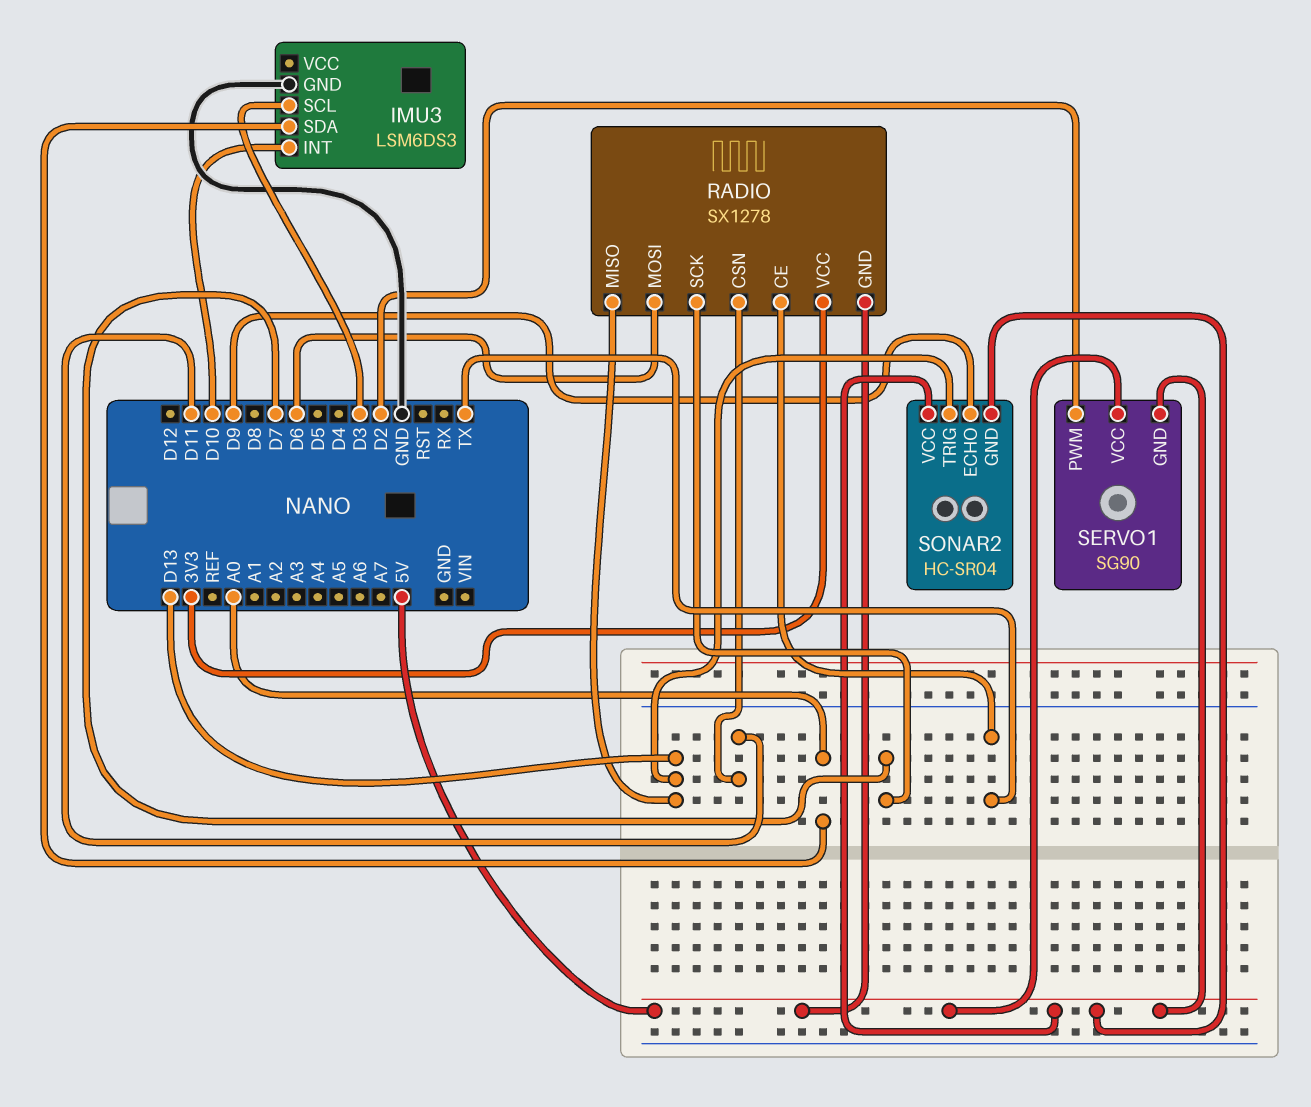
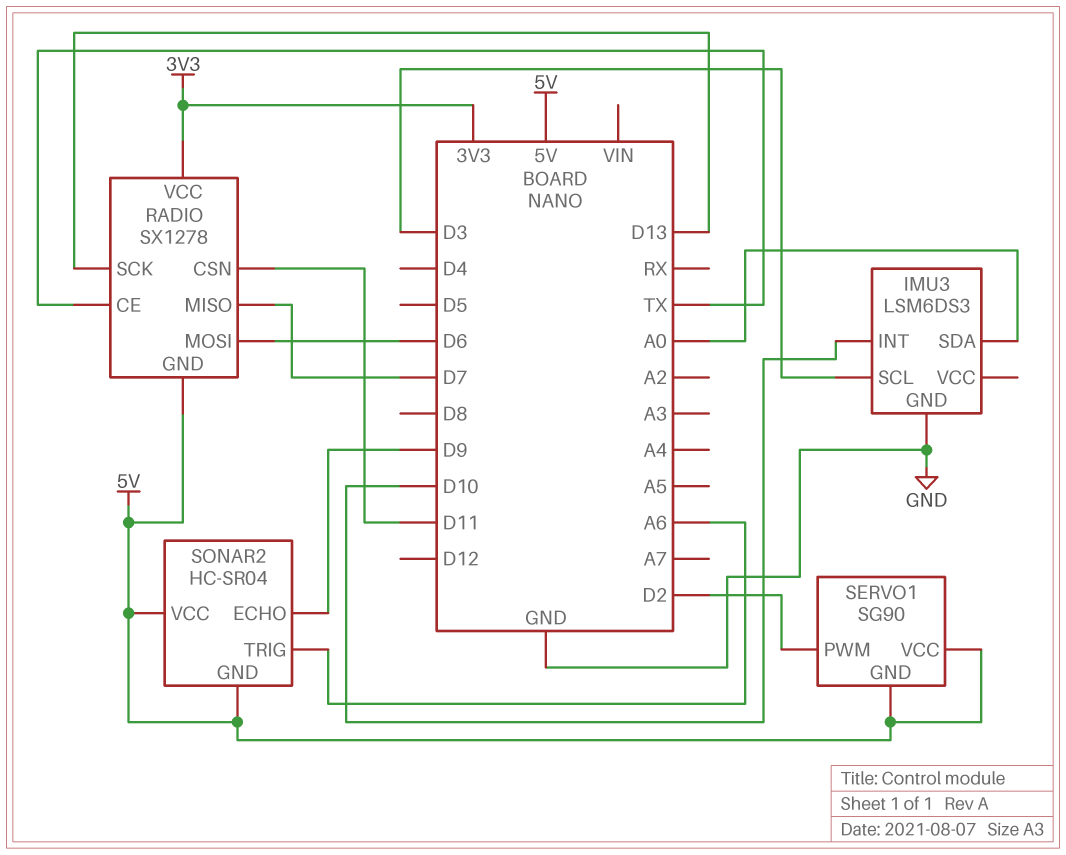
RADIO pin MISO: D13 -> D7
RADIO pin SCK: D7 -> D13
SONAR2 pin TRIG: D13 -> A6

